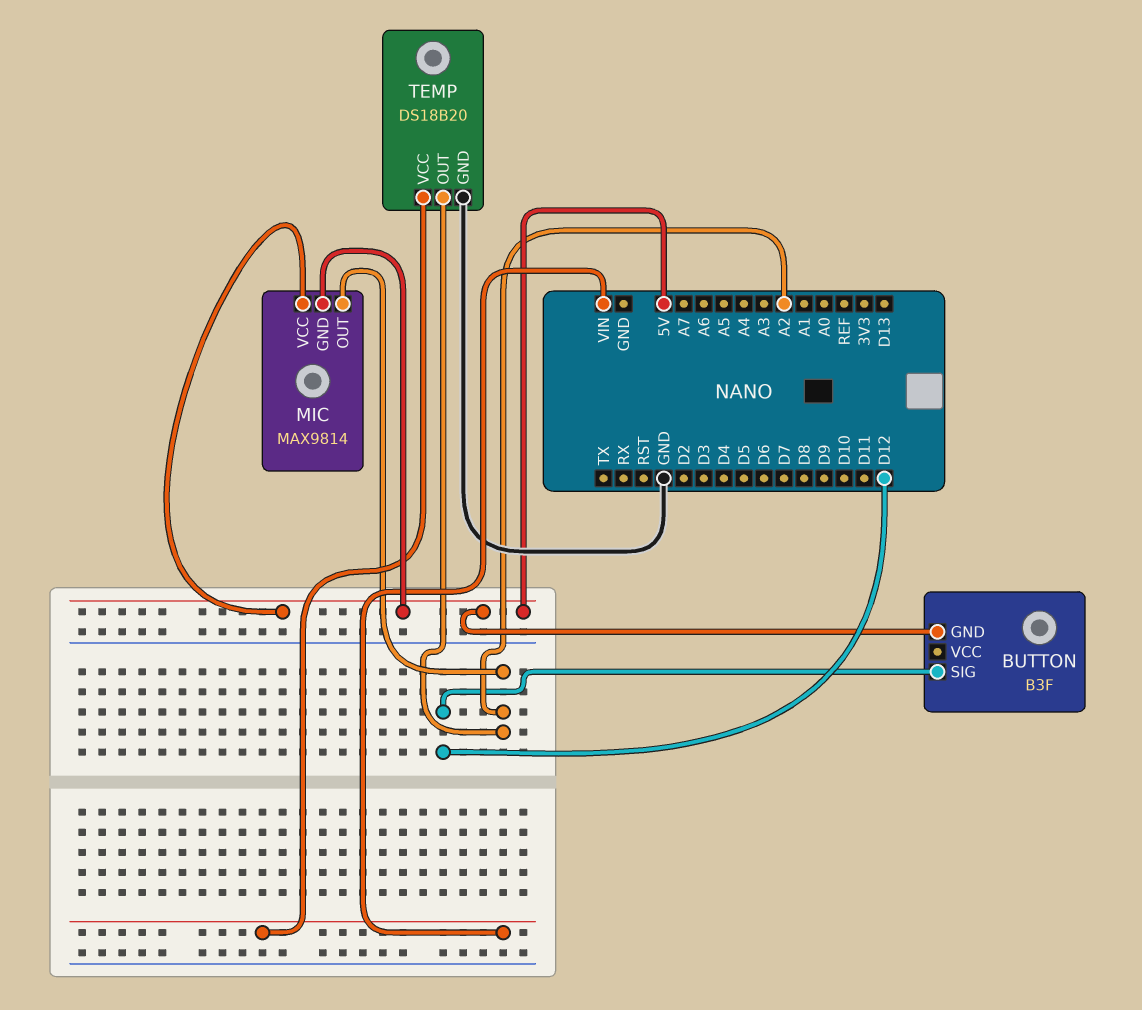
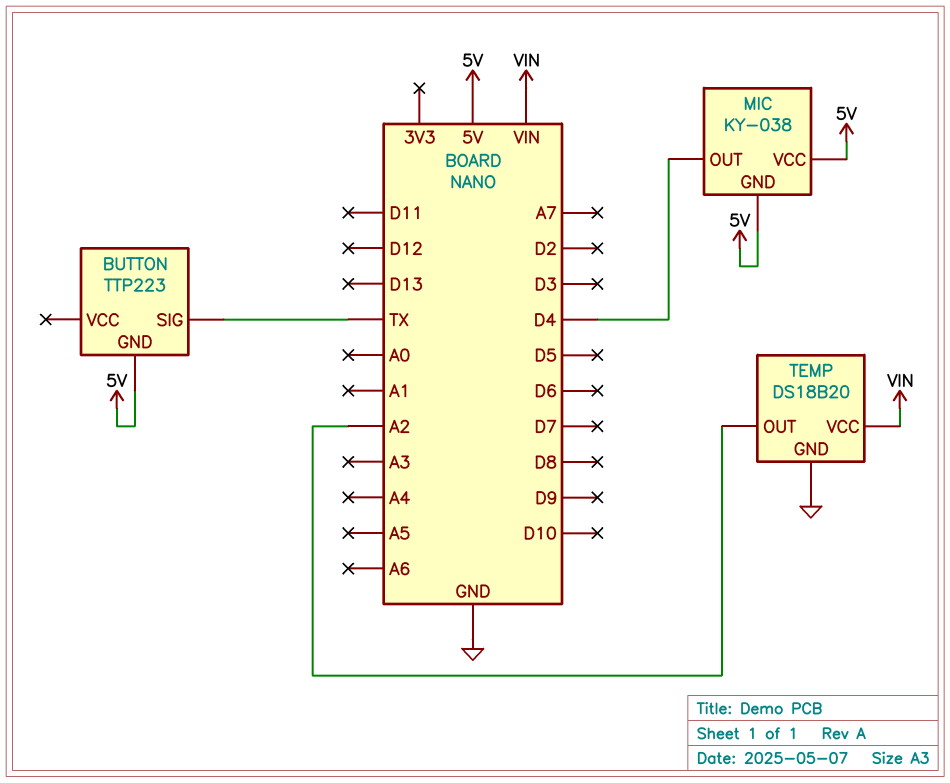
BUTTON: B3F -> TTP223
BUTTON pin SIG: D12 -> TX
MIC: MAX9814 -> KY-038
MIC pin OUT: A2 -> D4

